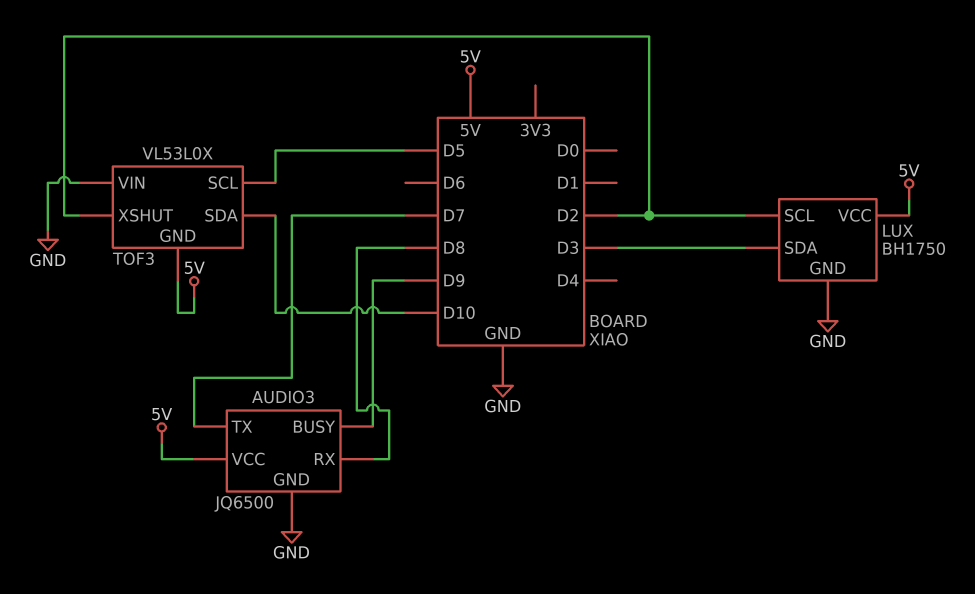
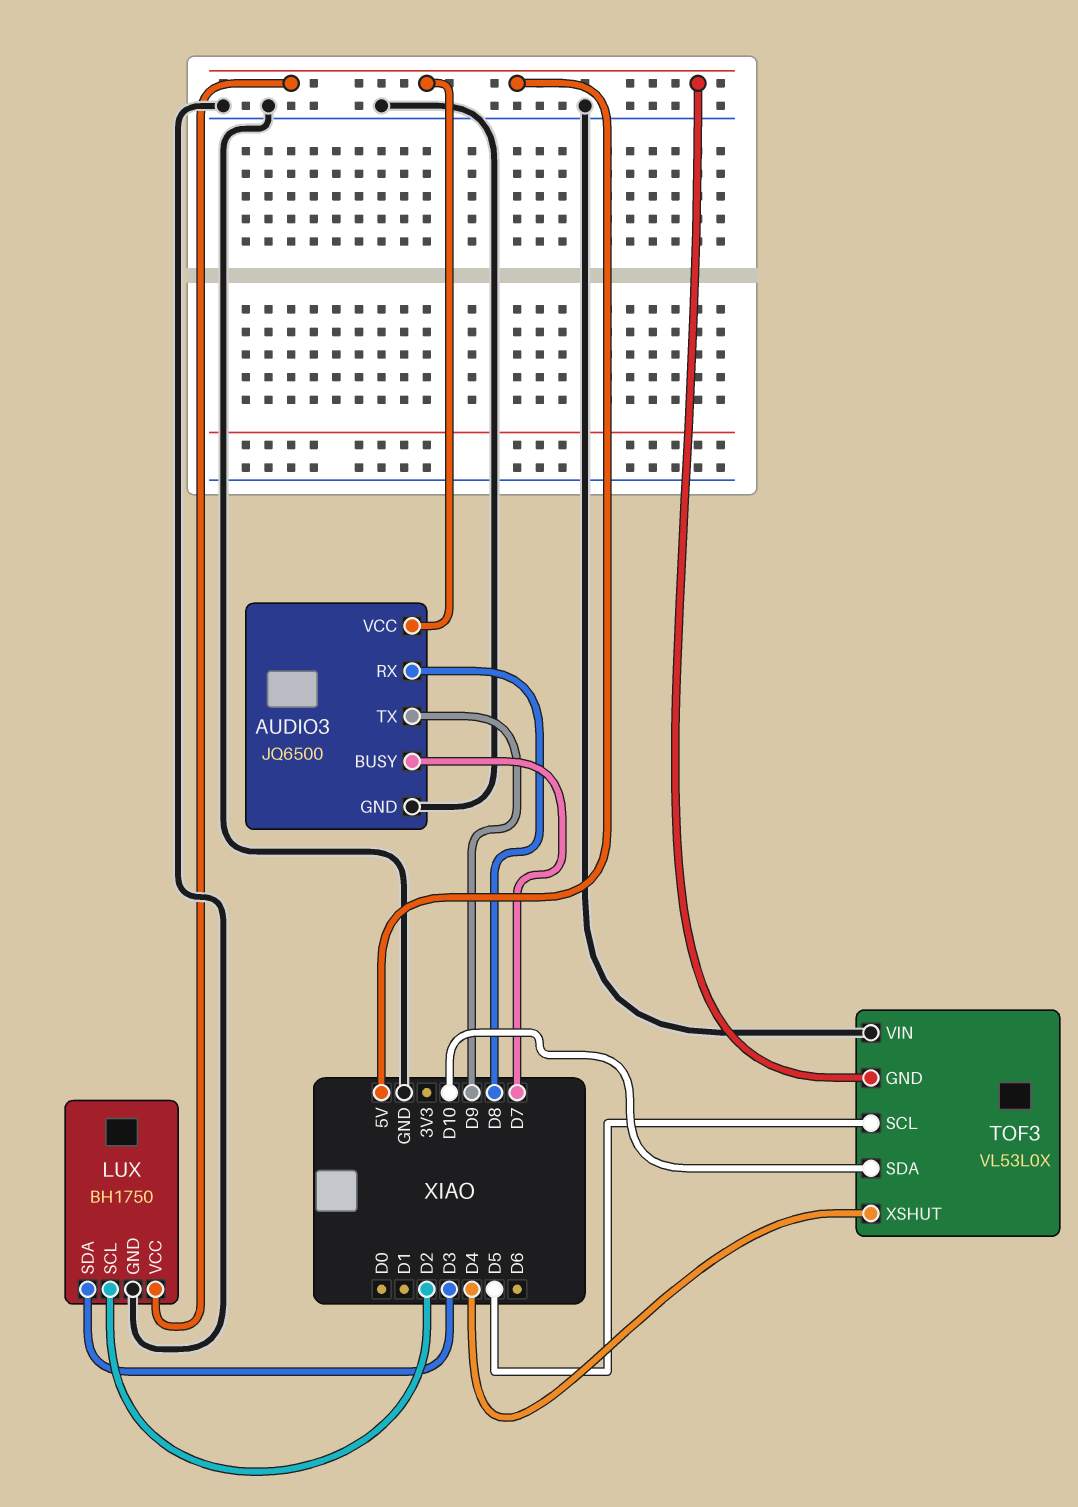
AUDIO3 pin BUSY: D9 -> D7
AUDIO3 pin TX: D7 -> D9
TOF3 pin XSHUT: D2 -> D4

